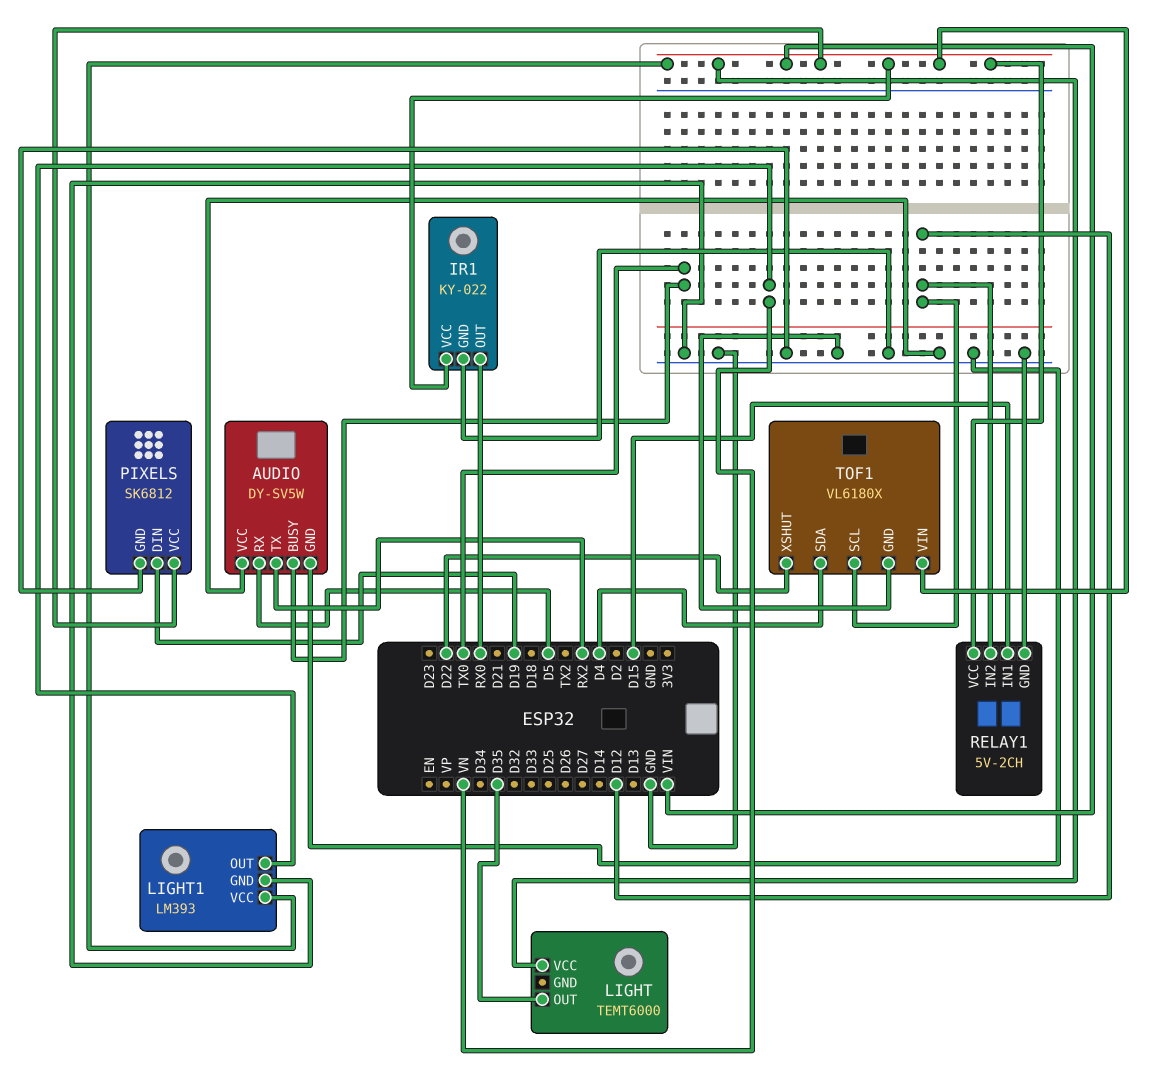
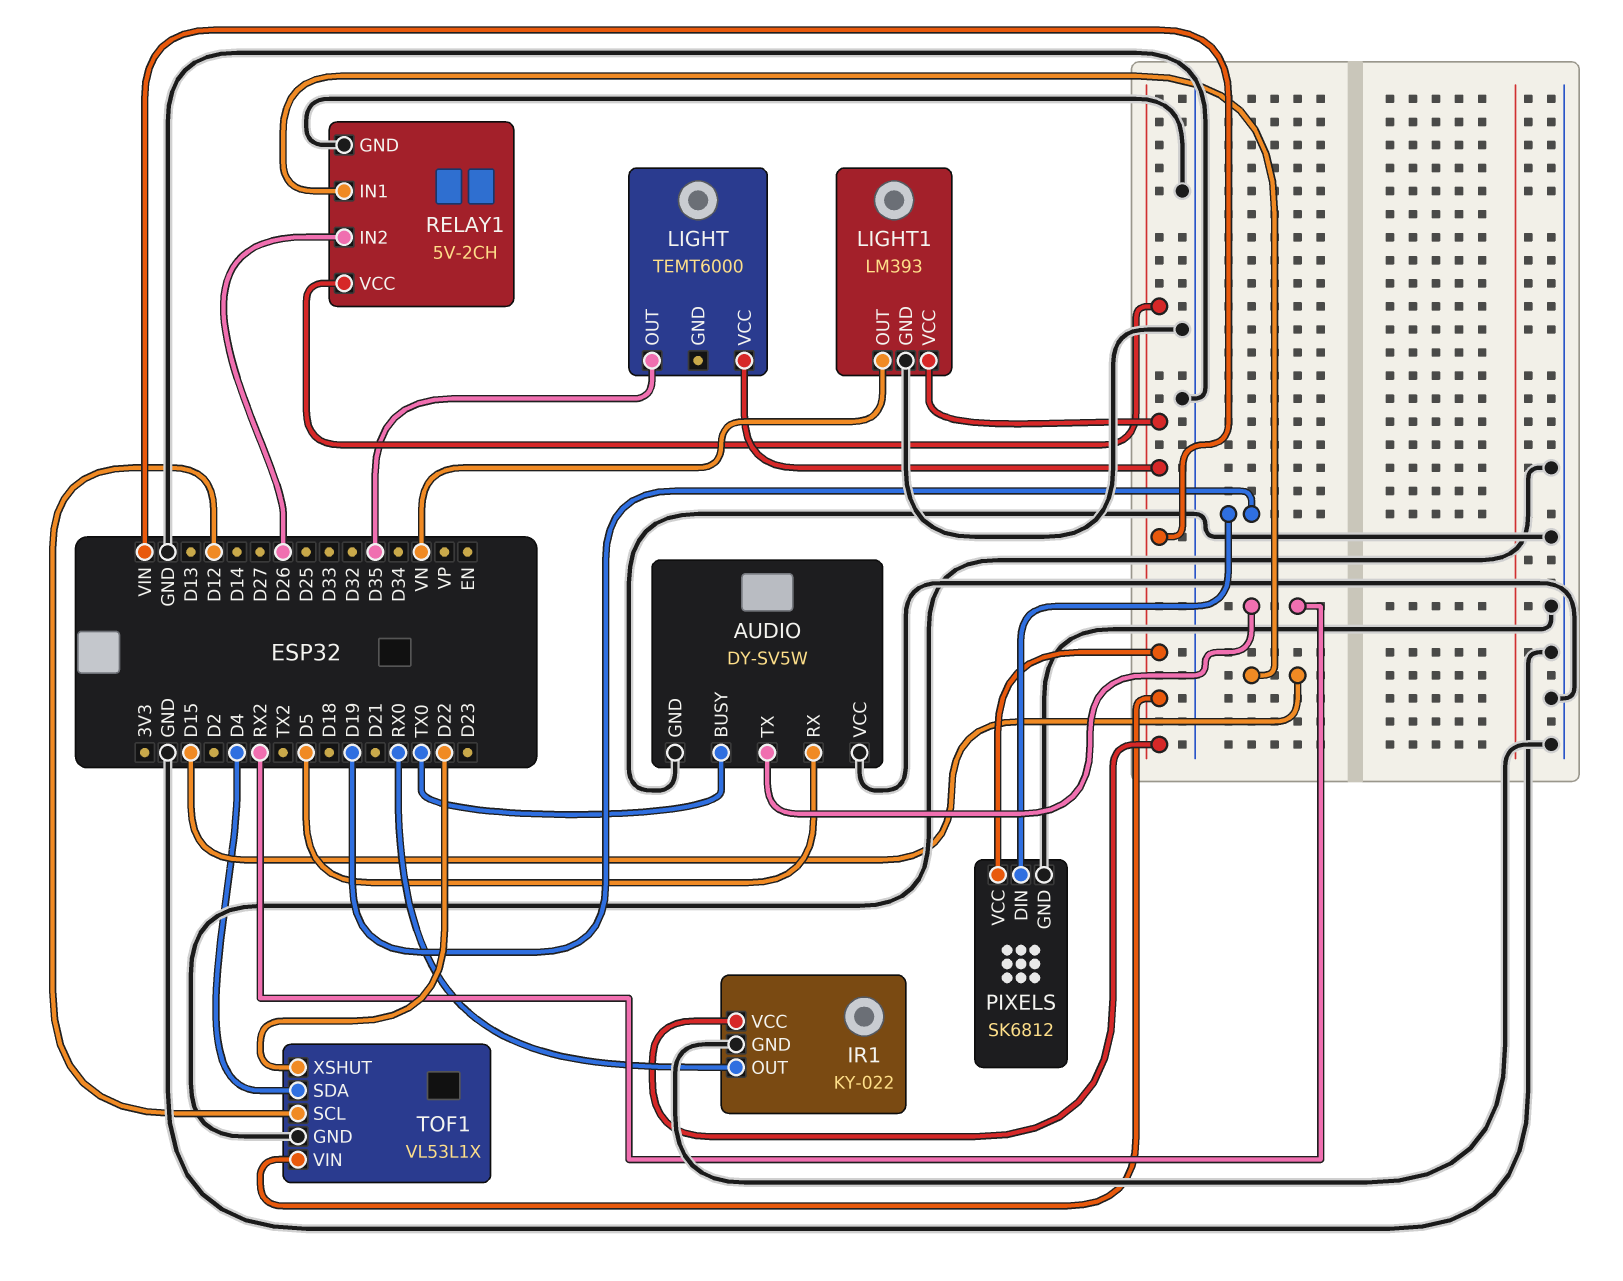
RELAY1 pin IN2: D12 -> D26
TOF1: VL6180X -> VL53L1X

